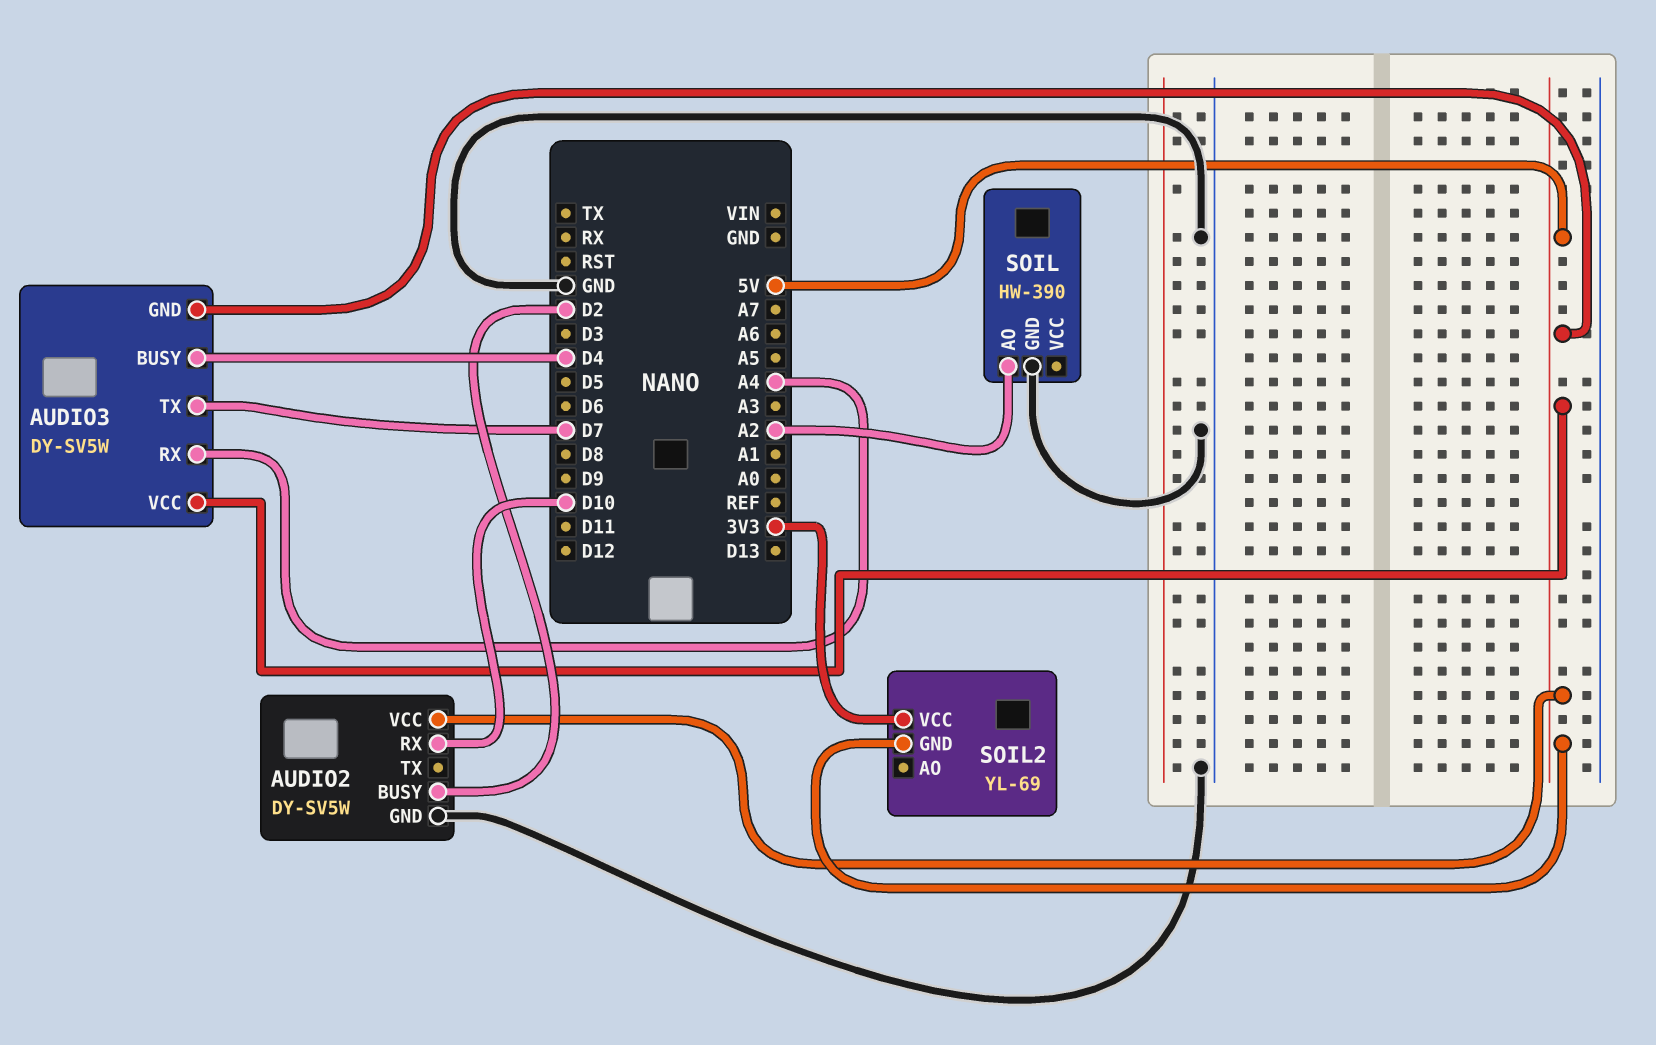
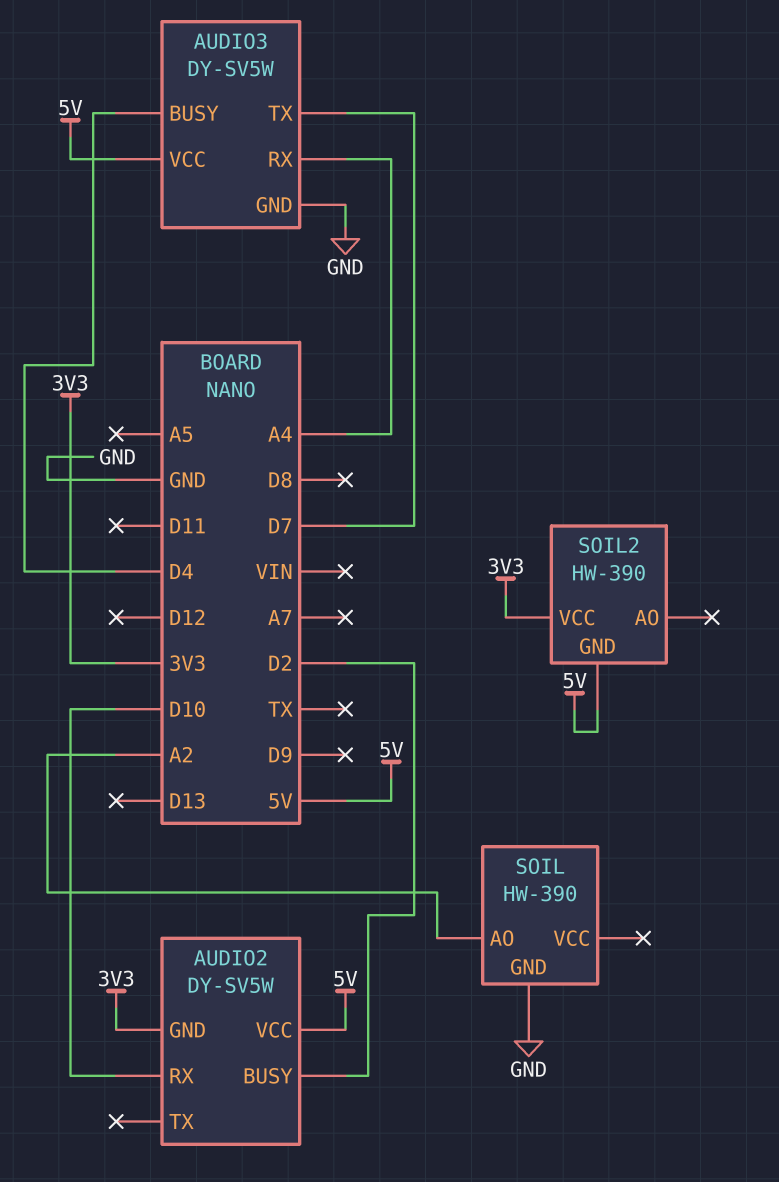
AUDIO2 pin GND: GND -> 3V3
AUDIO3 pin GND: 5V -> GND
SOIL2: YL-69 -> HW-390

